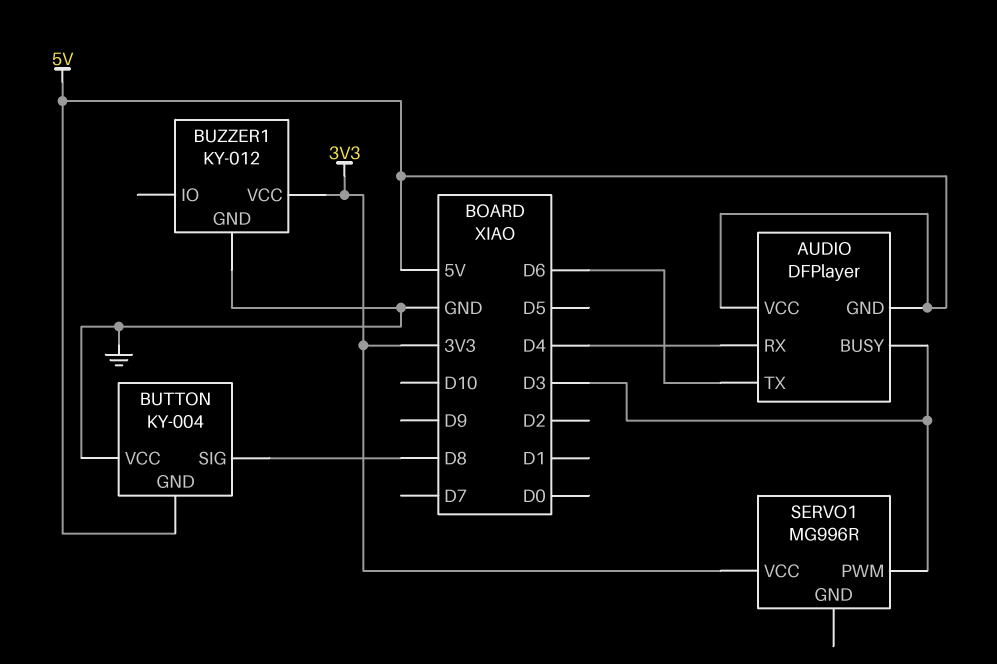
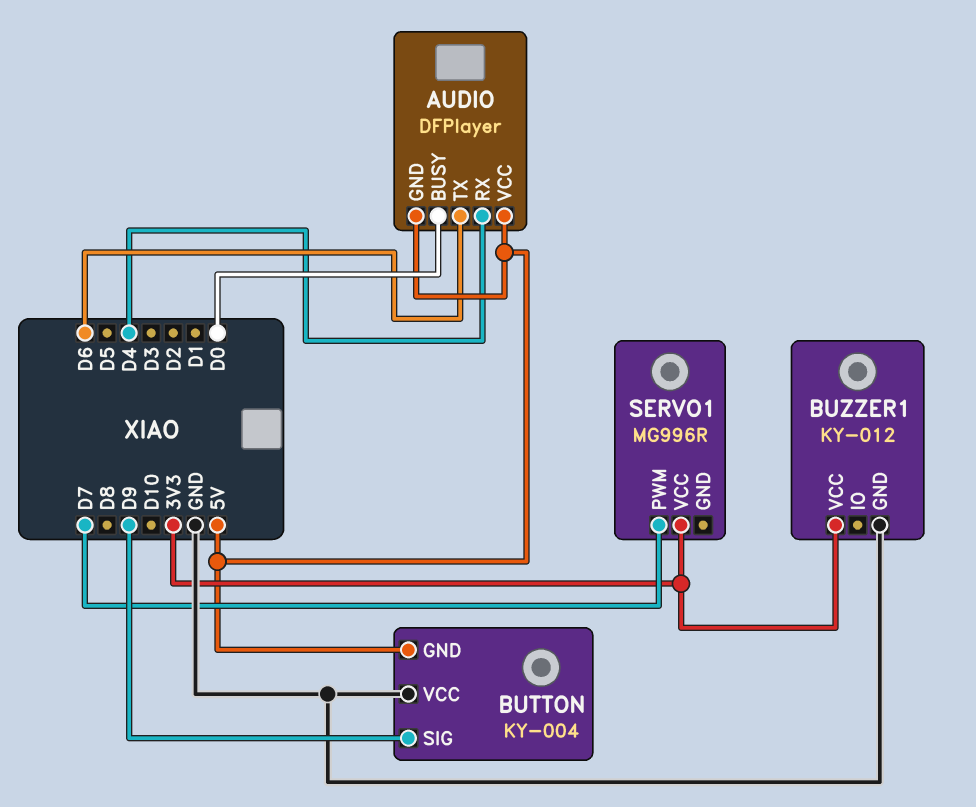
AUDIO pin BUSY: D3 -> D0
BUTTON pin SIG: D8 -> D9
SERVO1 pin PWM: D3 -> D7

